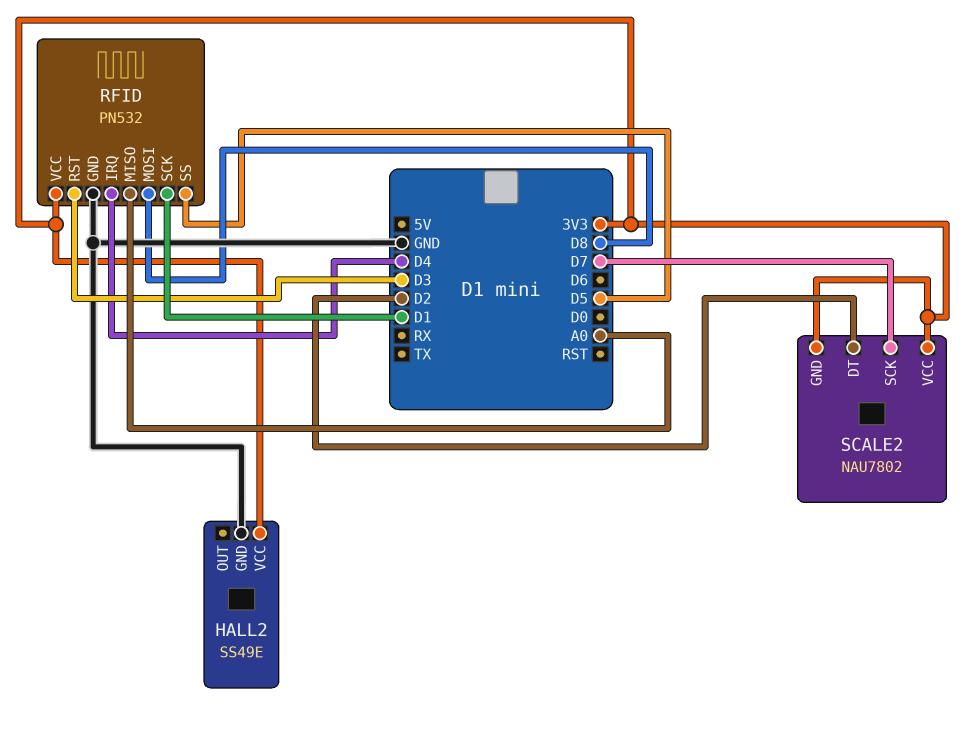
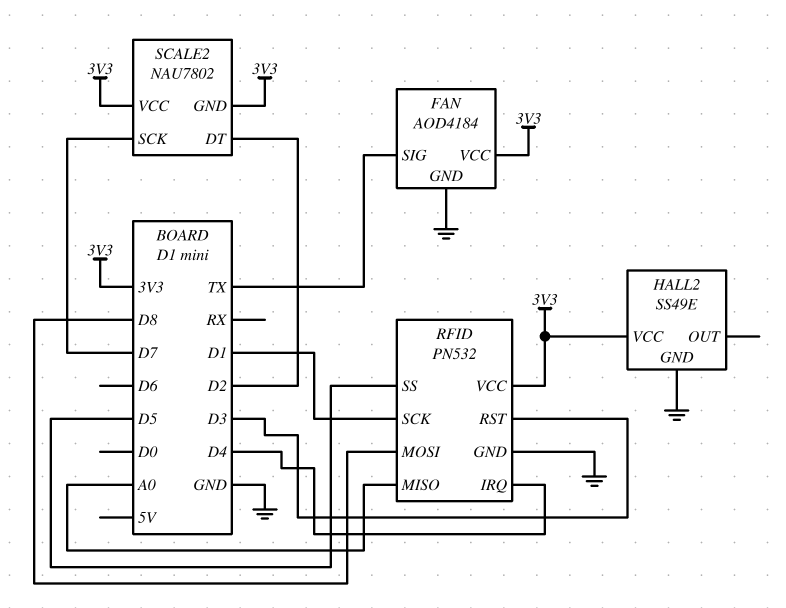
FAN: none -> AOD4184
FAN pin GND: none -> GND
FAN pin SIG: none -> TX
FAN pin VCC: none -> 3V3

